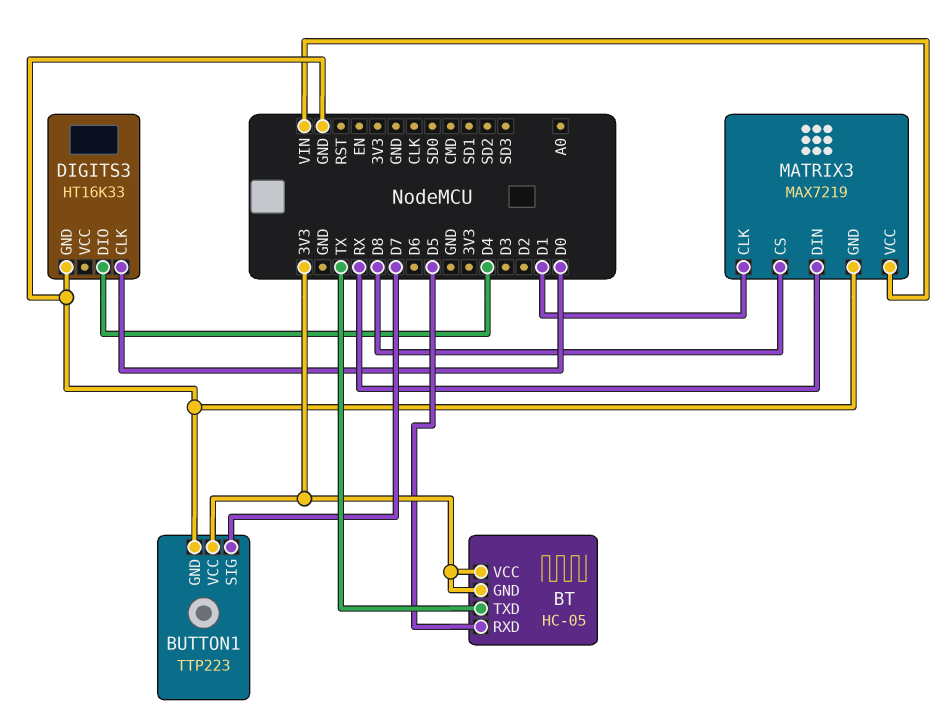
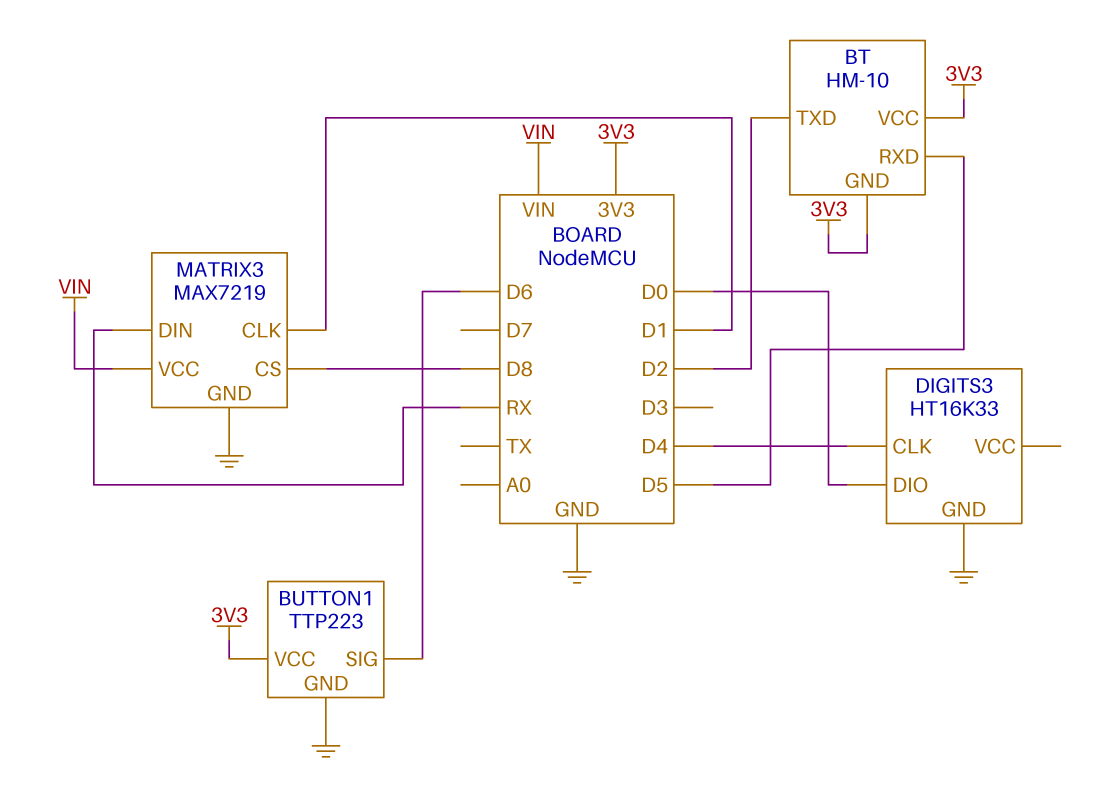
BT: HC-05 -> HM-10
BT pin TXD: TX -> D2
BUTTON1 pin SIG: D7 -> D6
DIGITS3 pin CLK: D0 -> D4
DIGITS3 pin DIO: D4 -> D0

